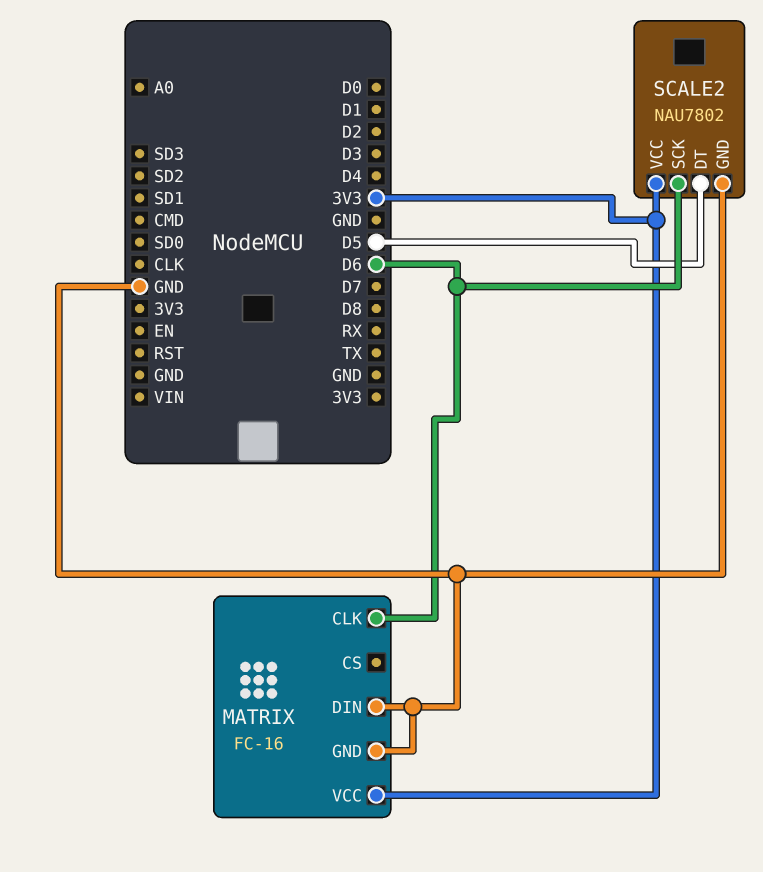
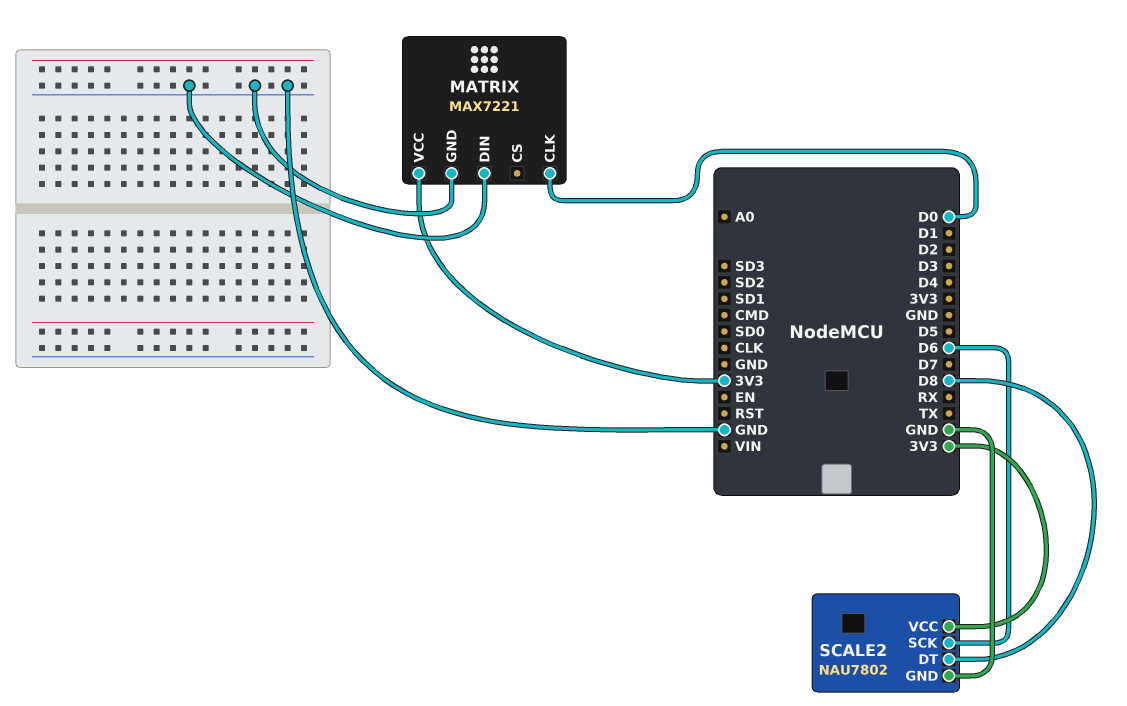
MATRIX: FC-16 -> MAX7221
MATRIX pin CLK: D6 -> D0
SCALE2 pin DT: D5 -> D8

